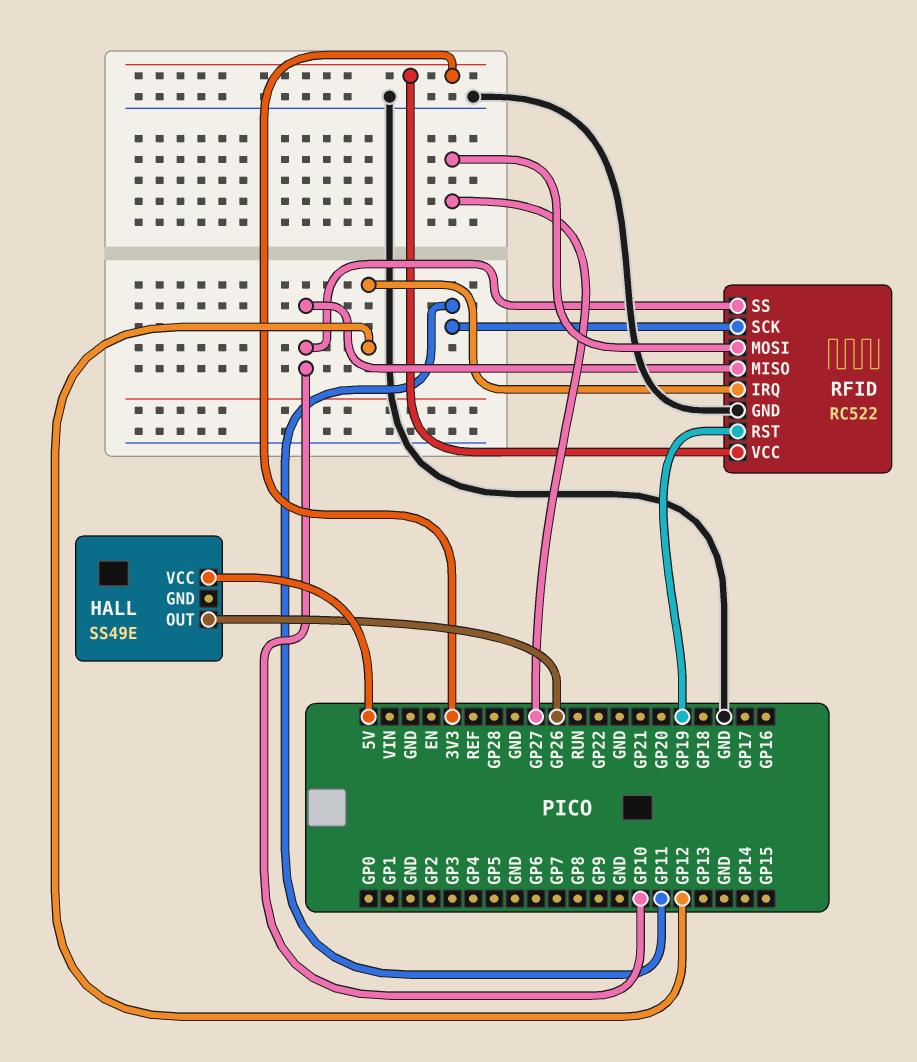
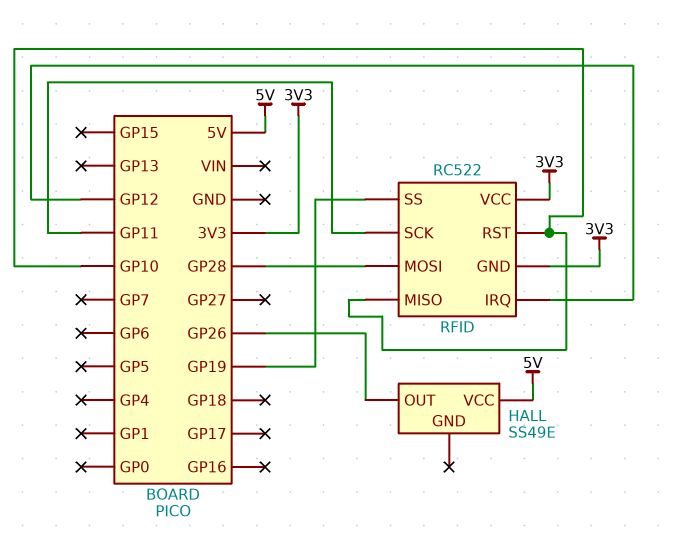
RFID pin GND: GND -> 3V3
RFID pin MOSI: GP27 -> GP28
RFID pin RST: GP19 -> GP10
RFID pin SS: GP10 -> GP19

